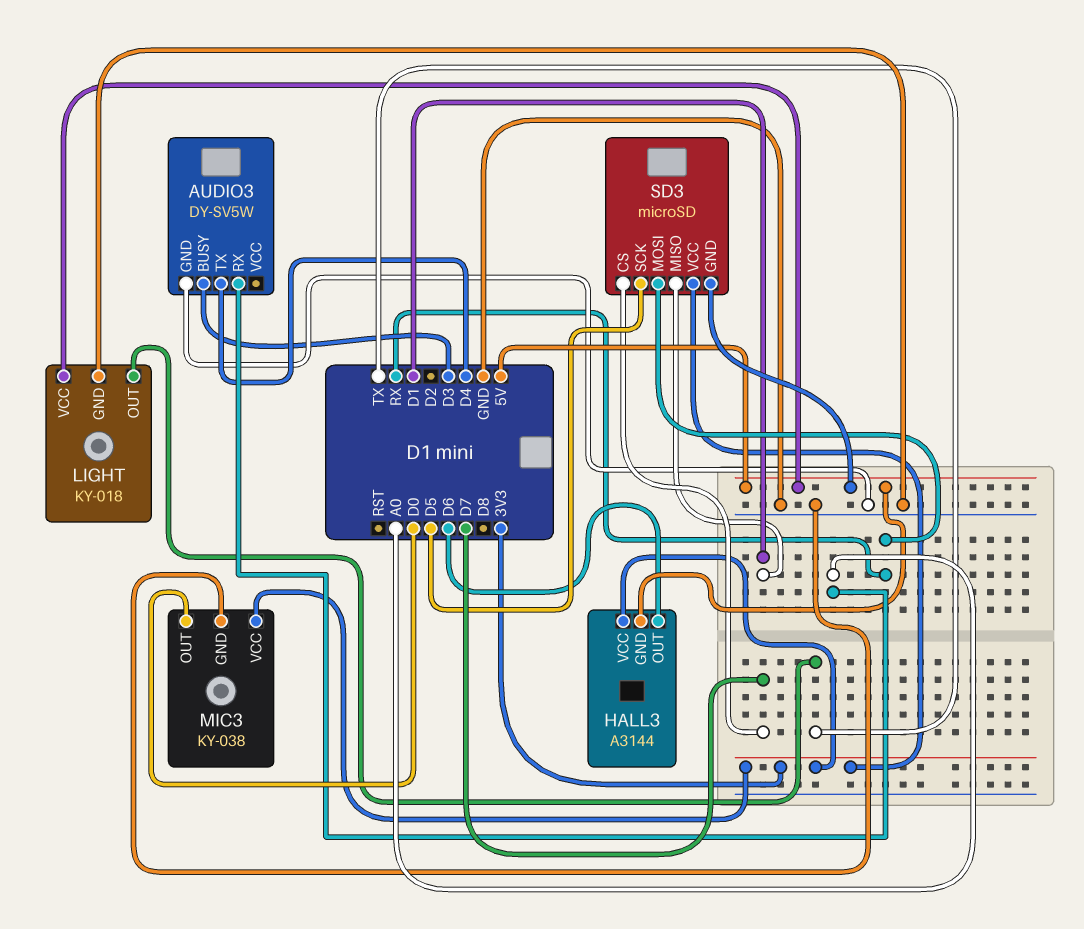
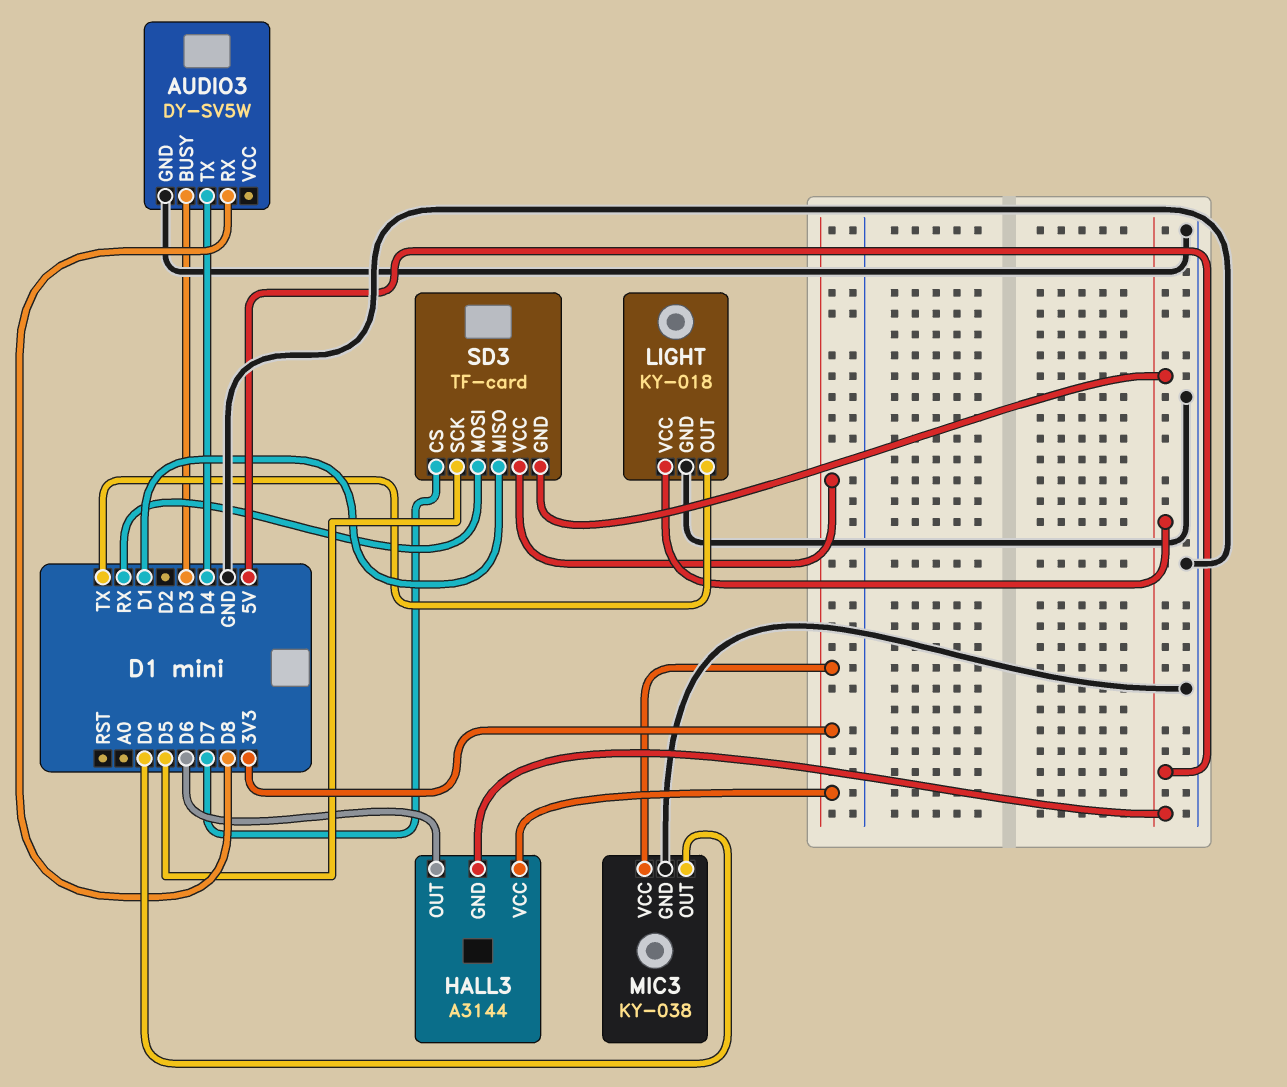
AUDIO3 pin RX: A0 -> D8
SD3: microSD -> TF-card

